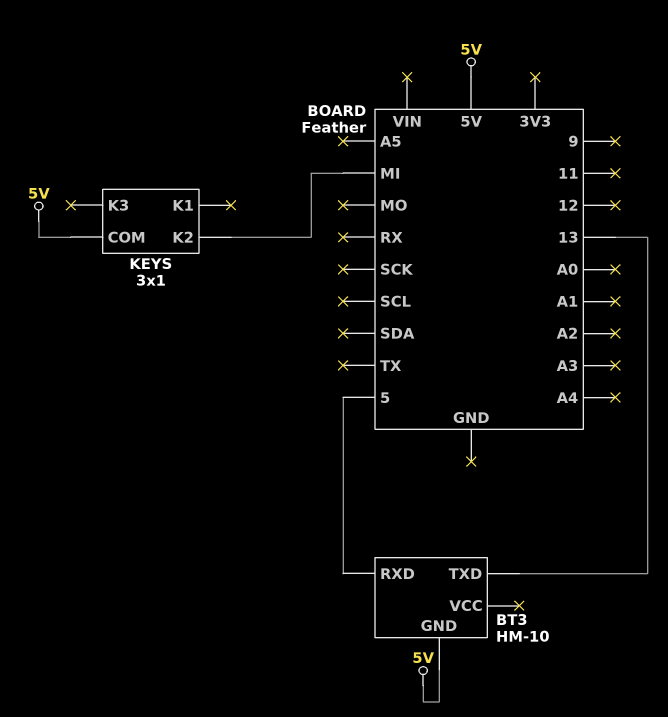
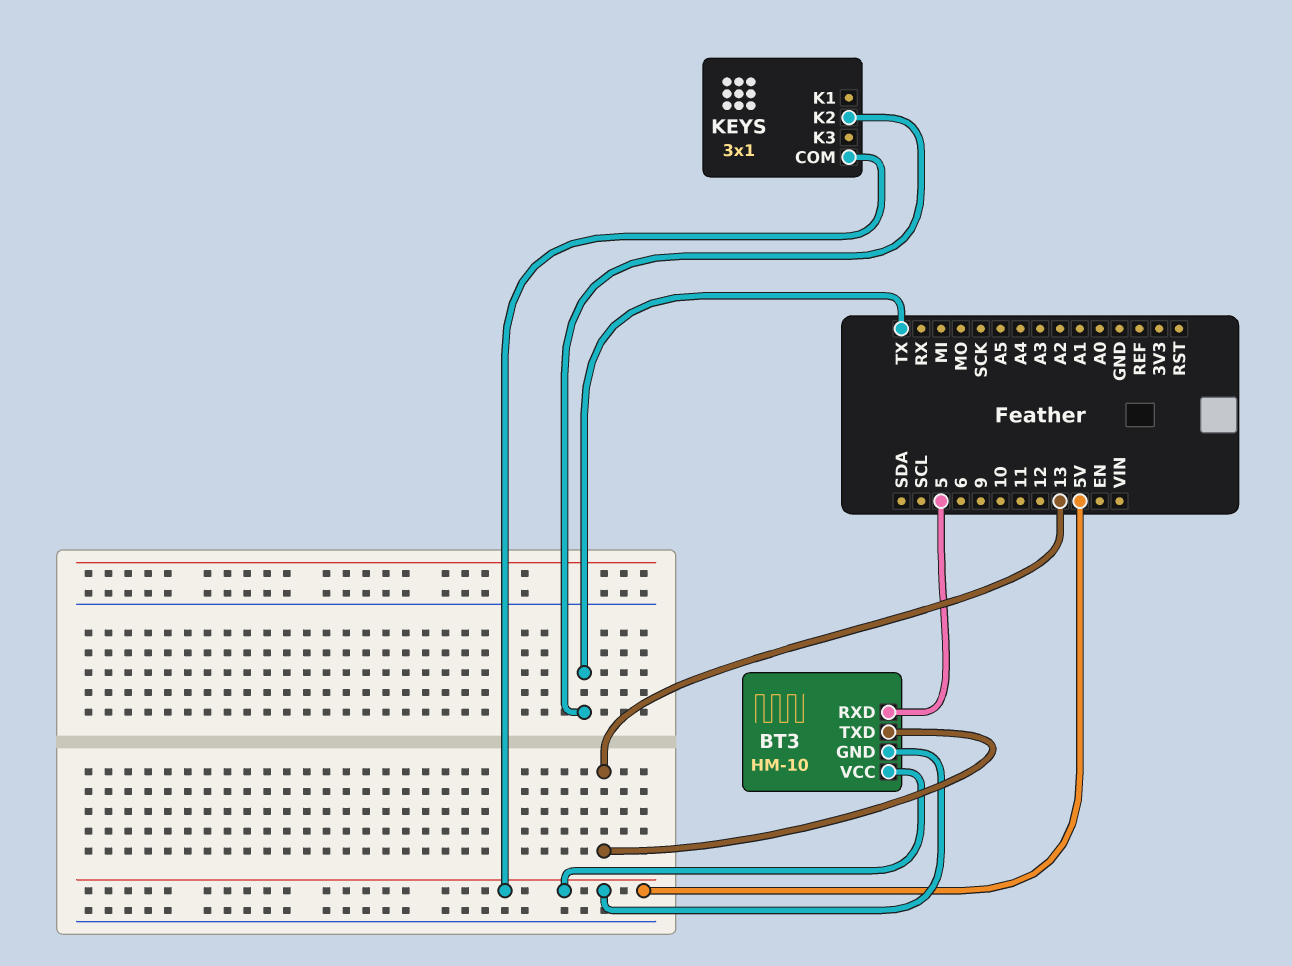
BT3 pin VCC: none -> 5V
KEYS pin K2: MI -> TX

